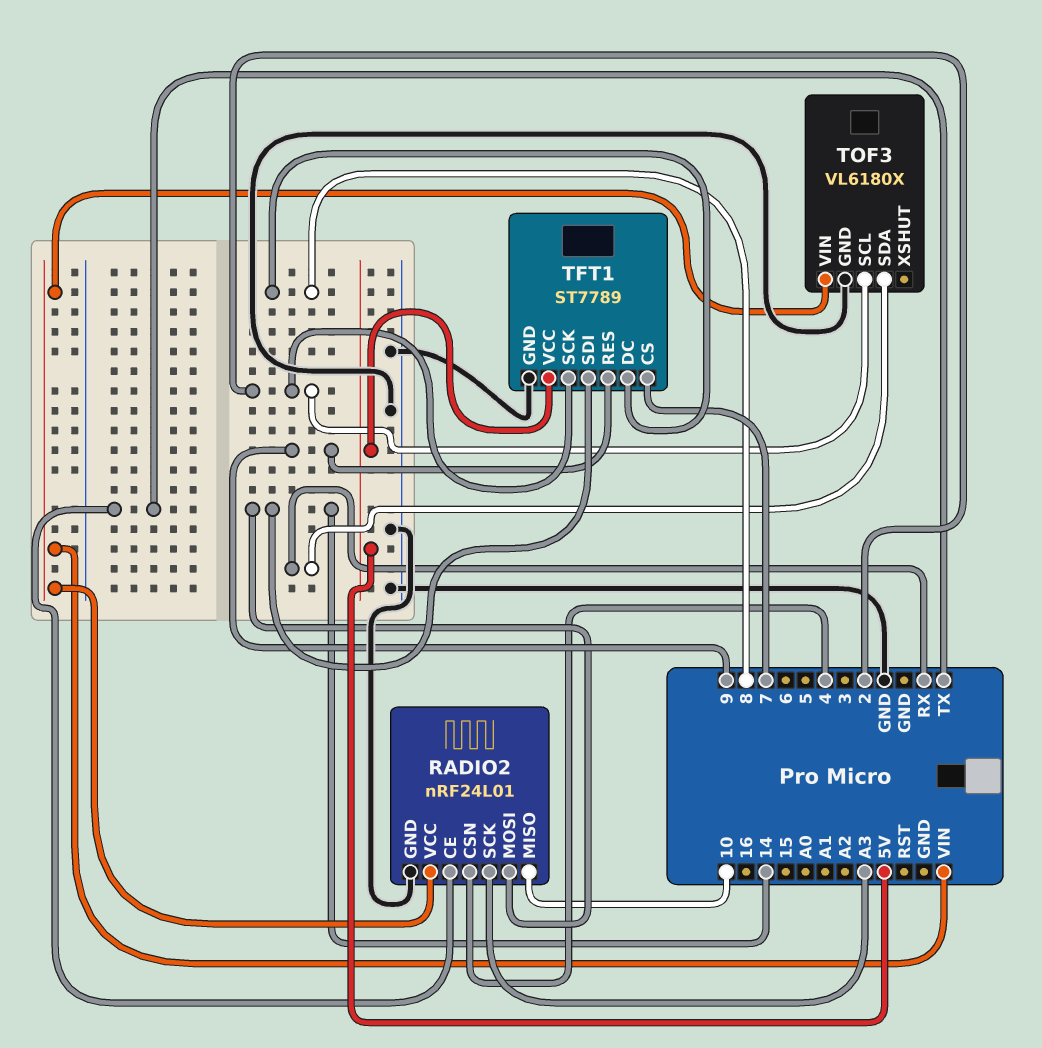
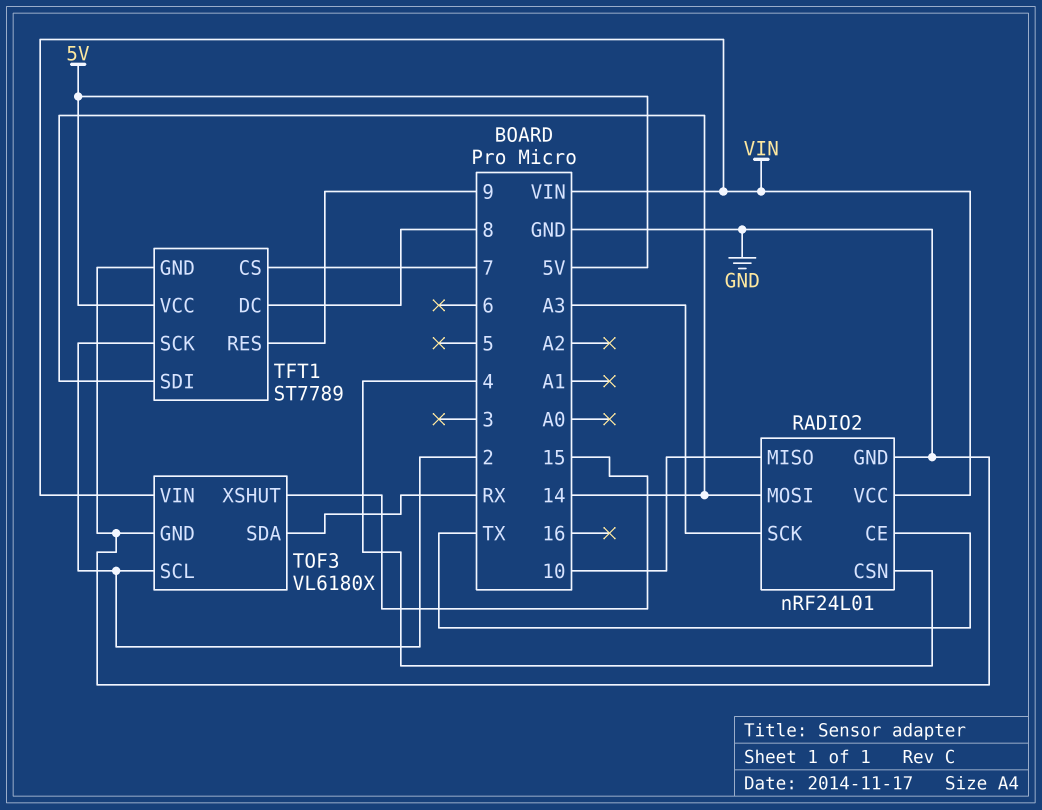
TOF3 pin XSHUT: none -> 15

